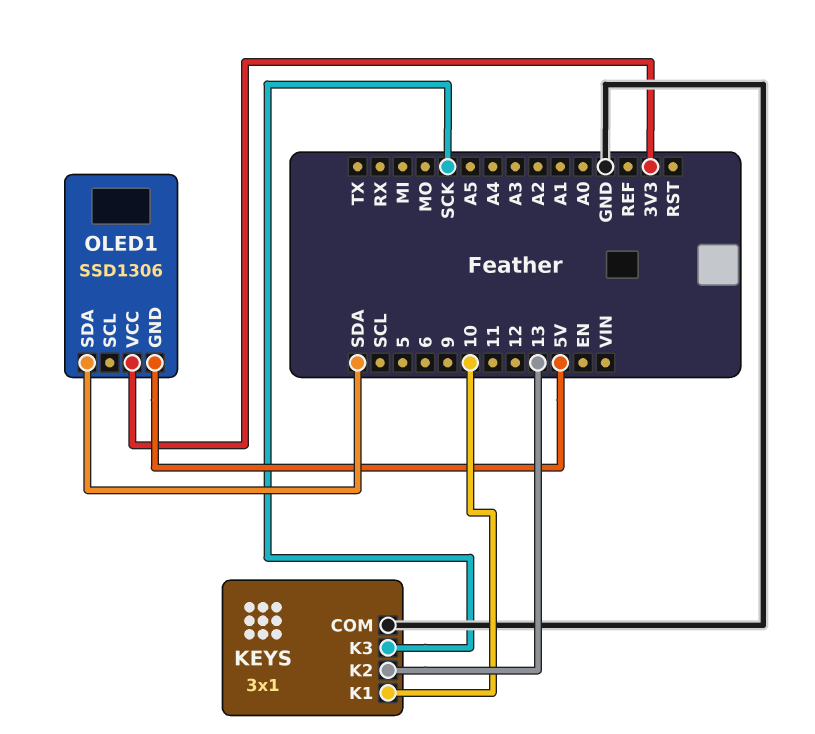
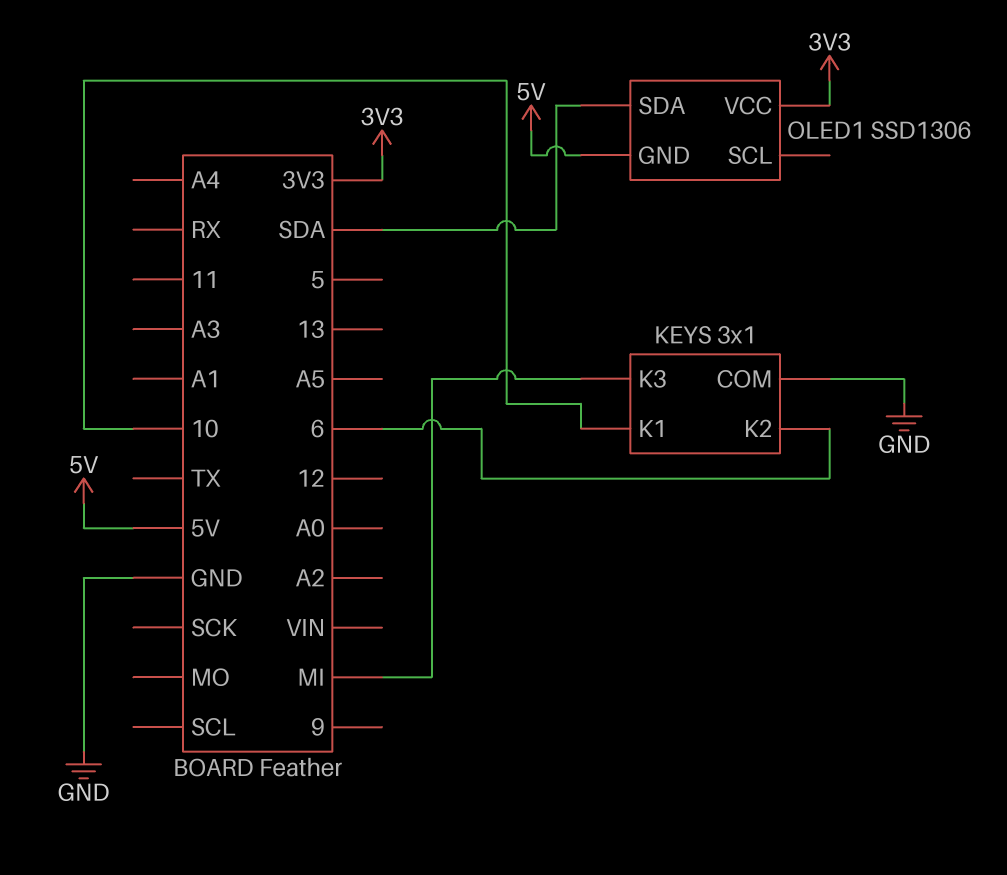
KEYS pin K2: 13 -> 6
KEYS pin K3: SCK -> MI

